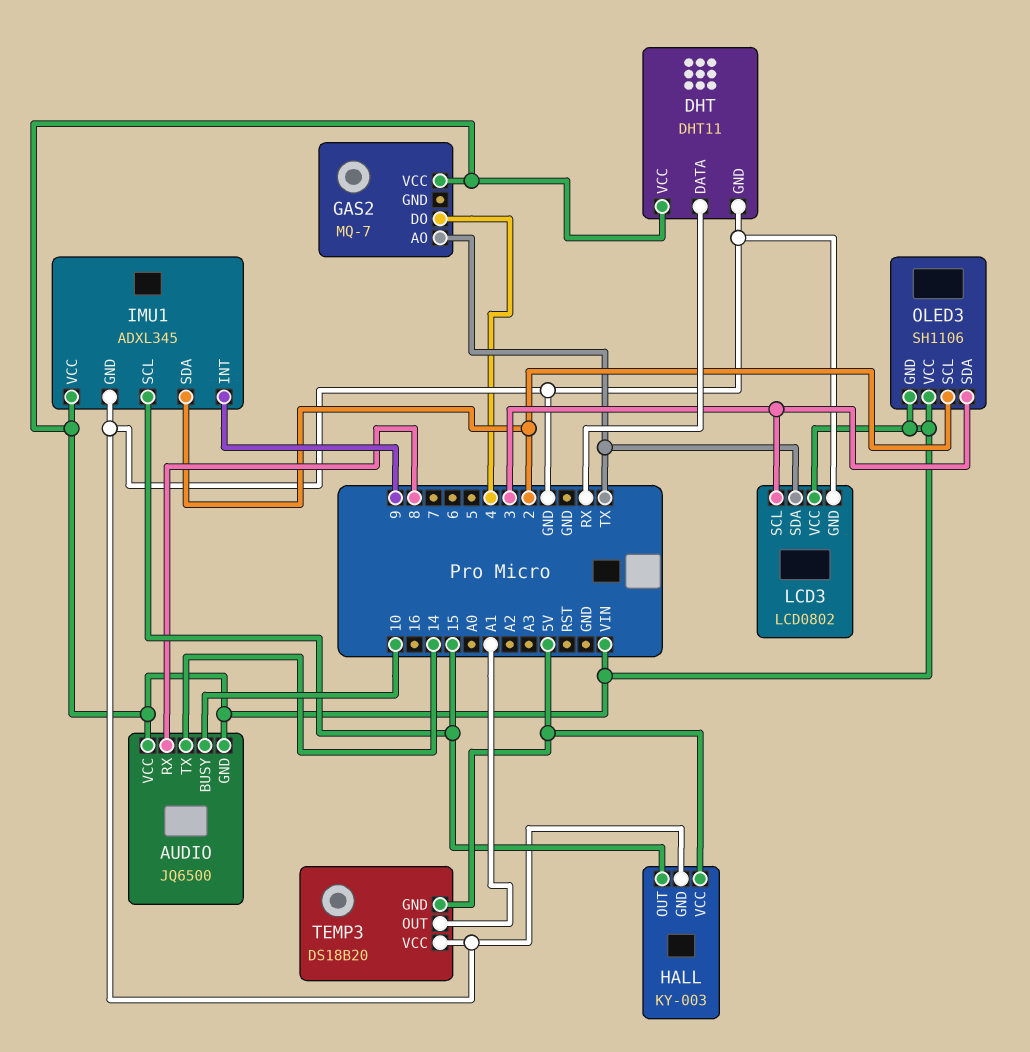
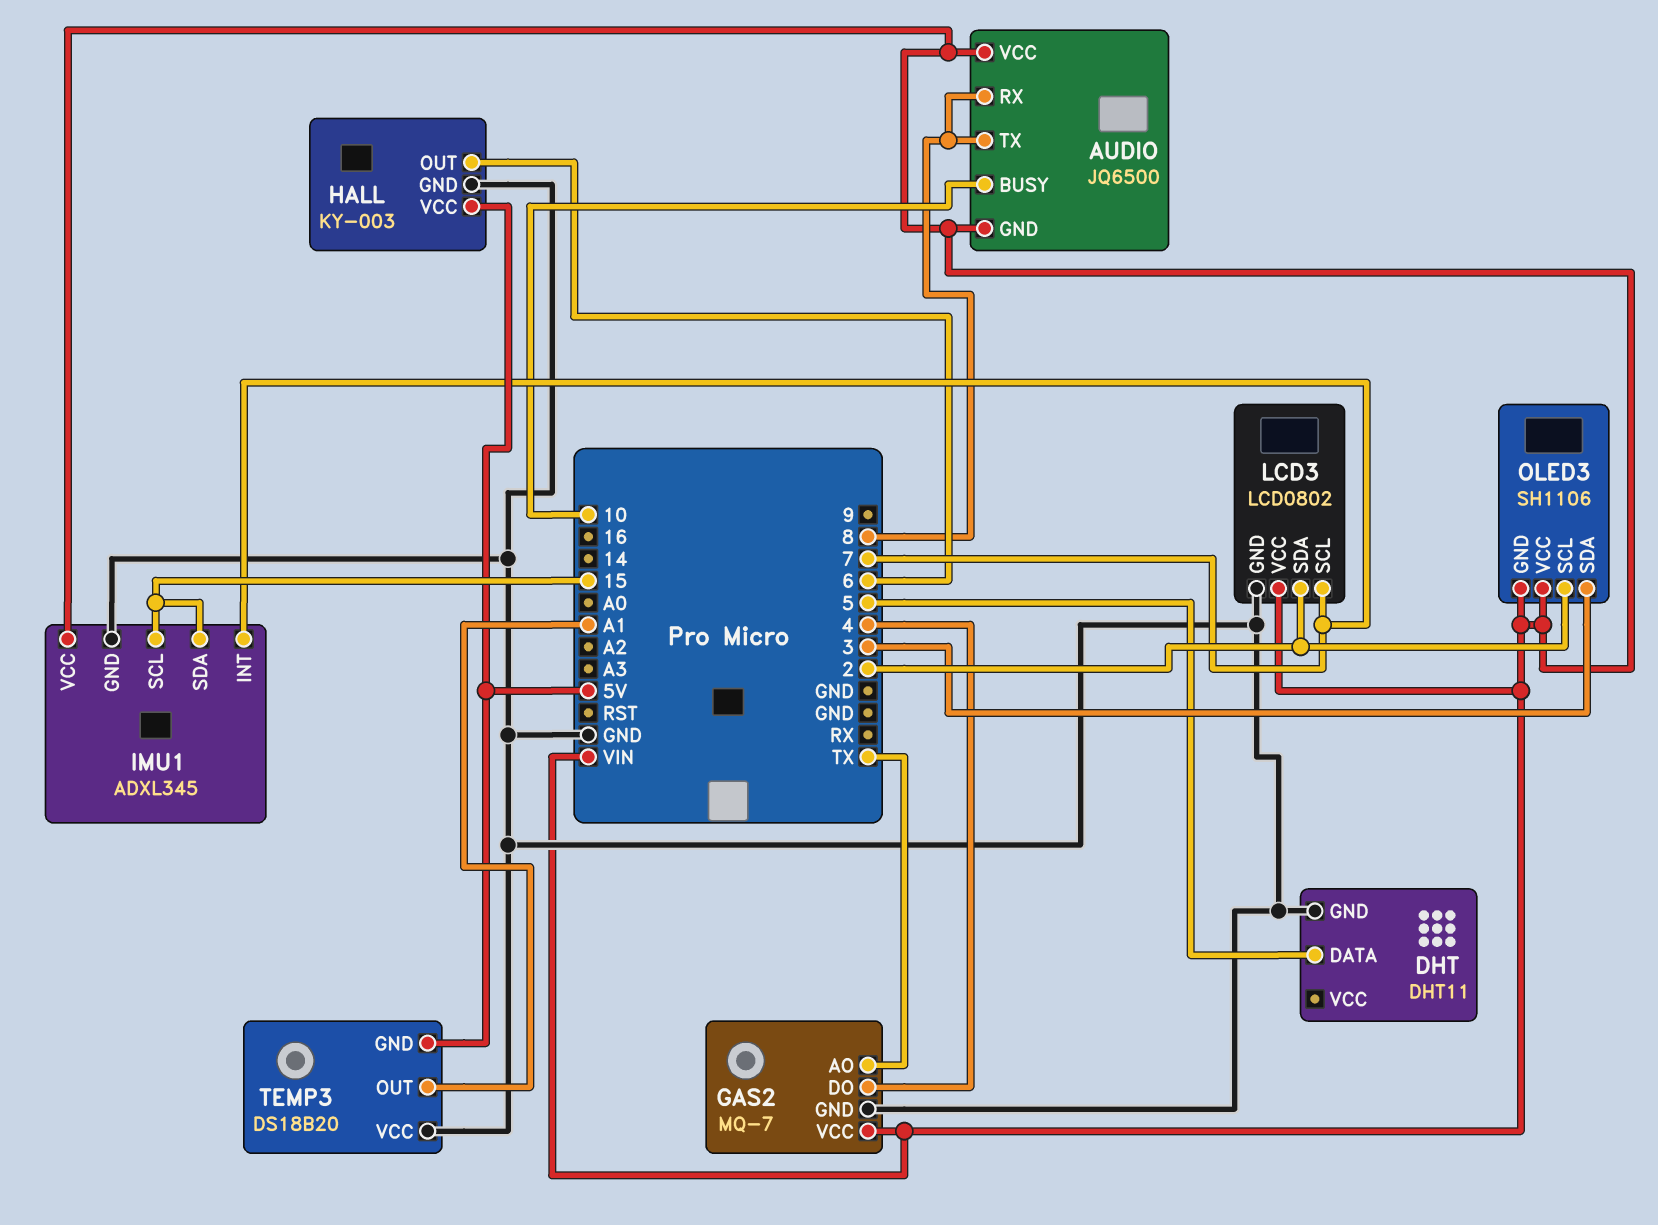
AUDIO pin TX: 14 -> 8
DHT pin DATA: RX -> 5
DHT pin VCC: VIN -> none
GAS2 pin GND: none -> GND
HALL pin OUT: 15 -> 6
IMU1 pin INT: 9 -> 7
IMU1 pin SDA: 2 -> 15
LCD3 pin SCL: 3 -> 7
LCD3 pin SDA: TX -> 2

